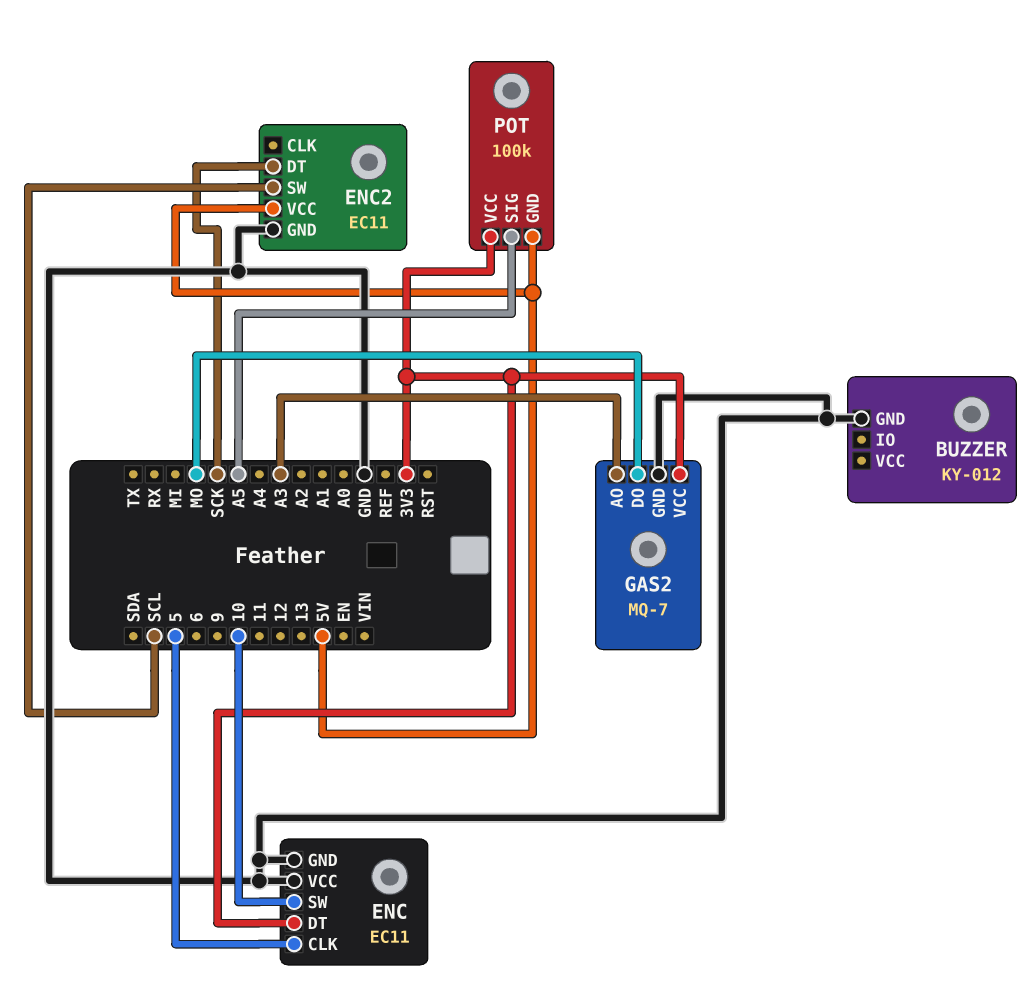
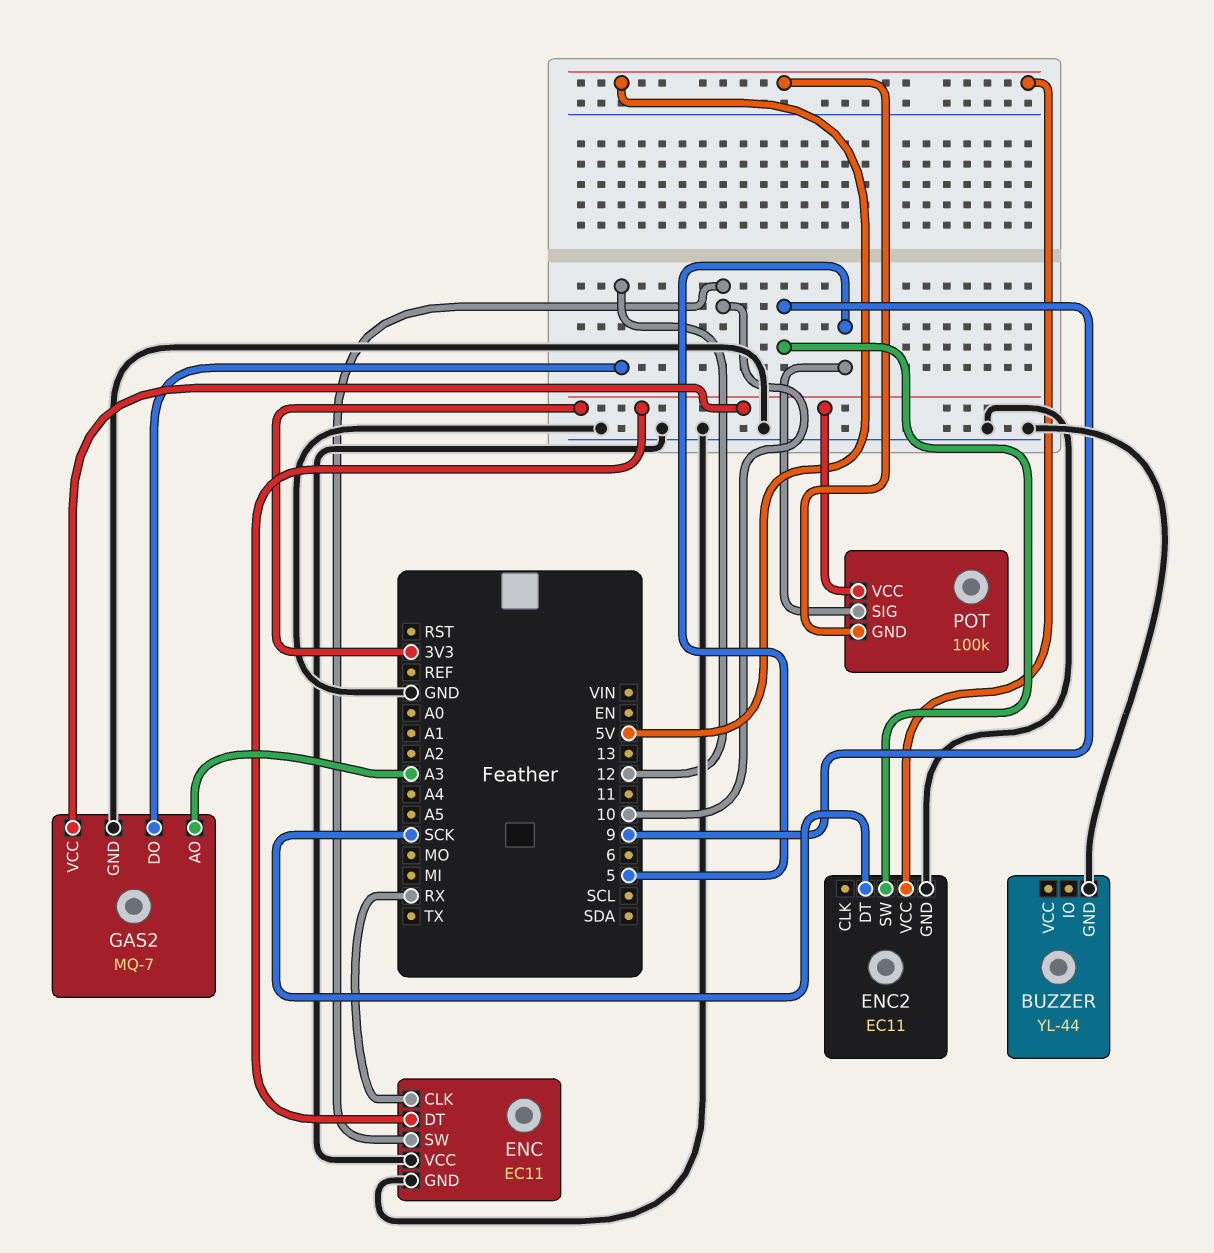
BUZZER: KY-012 -> YL-44
ENC pin CLK: 5 -> RX
ENC2 pin SW: SCL -> 9
GAS2 pin DO: MO -> 12
POT pin SIG: A5 -> 5

